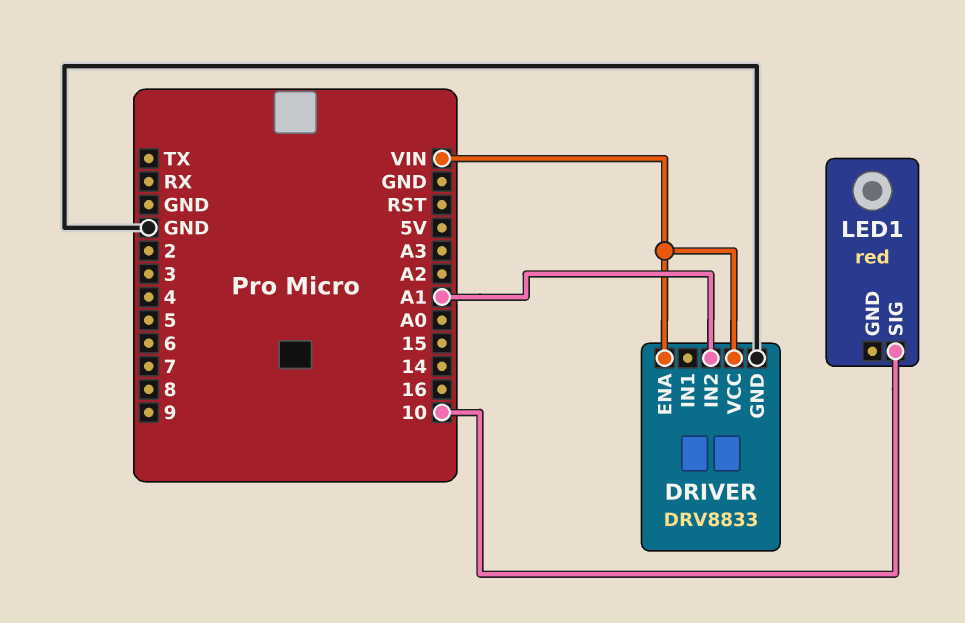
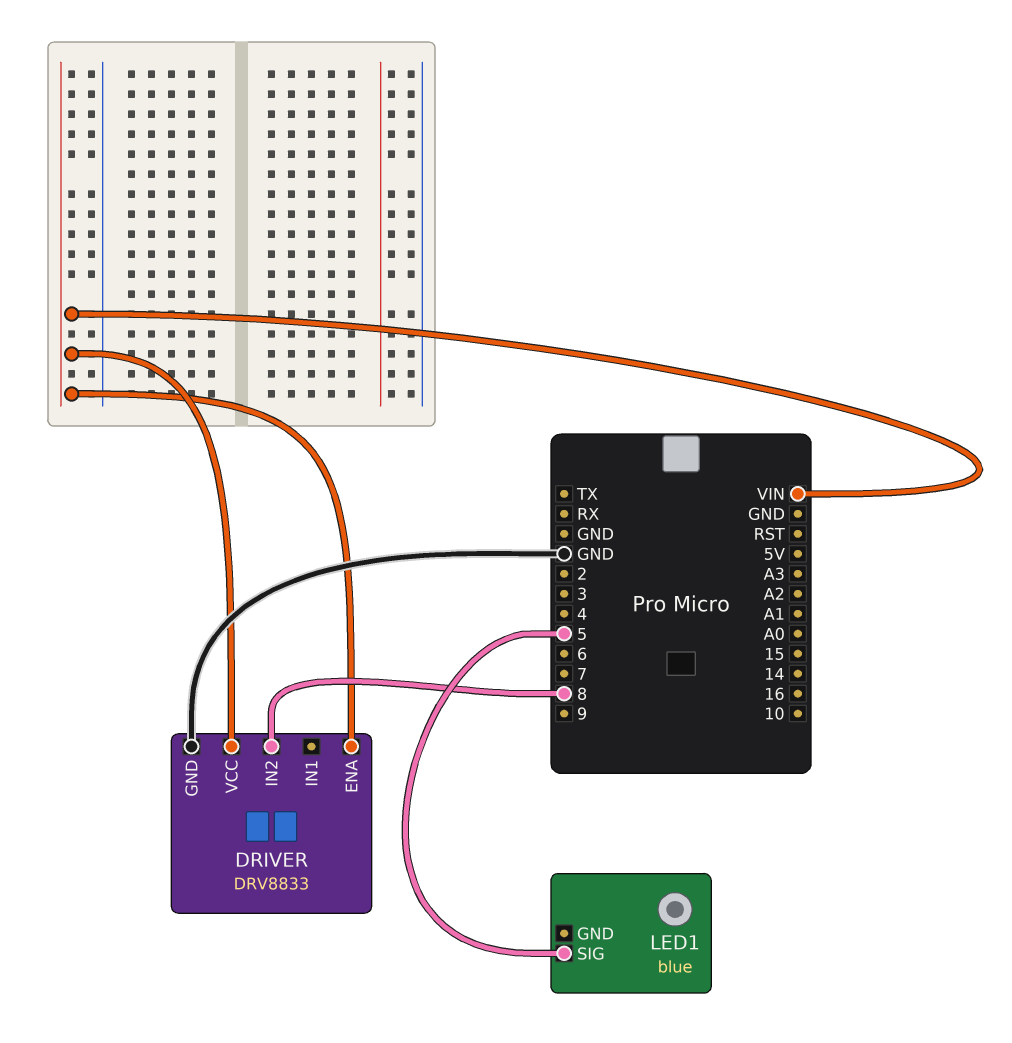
DRIVER pin IN2: A1 -> 8
LED1: red -> blue
LED1 pin SIG: 10 -> 5

